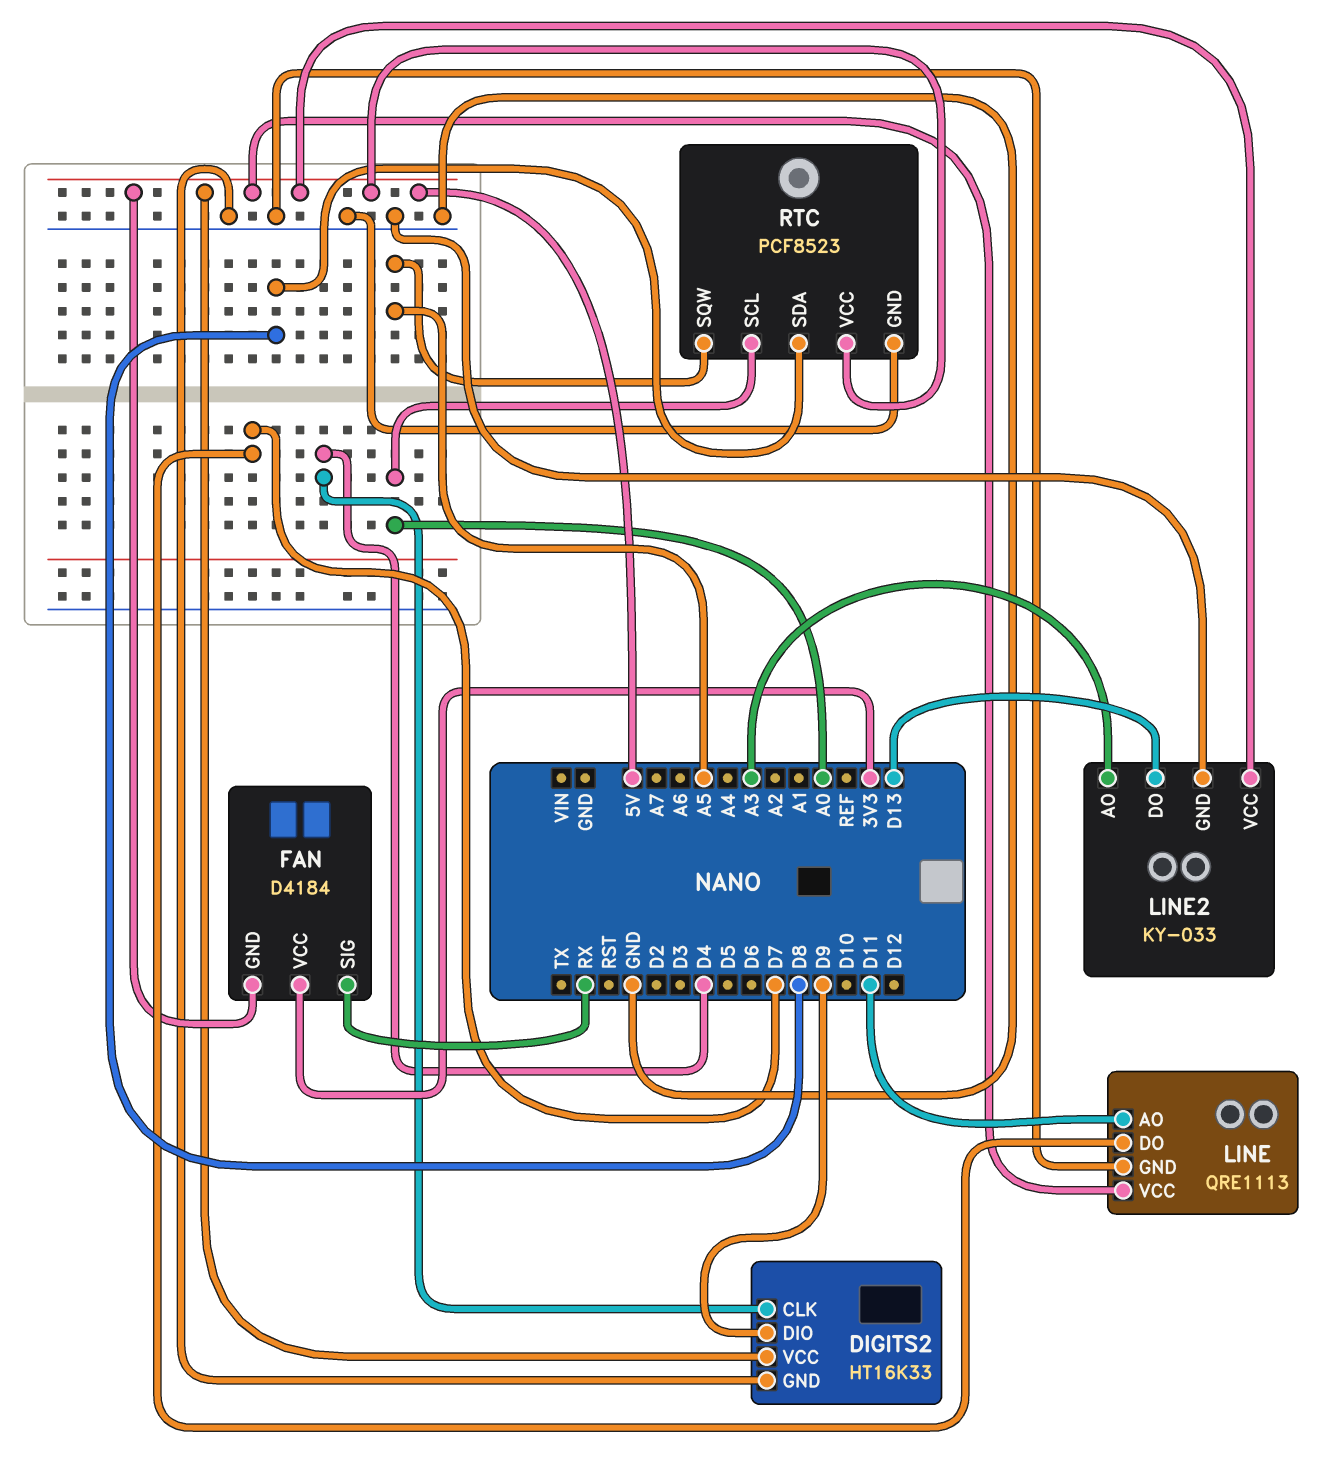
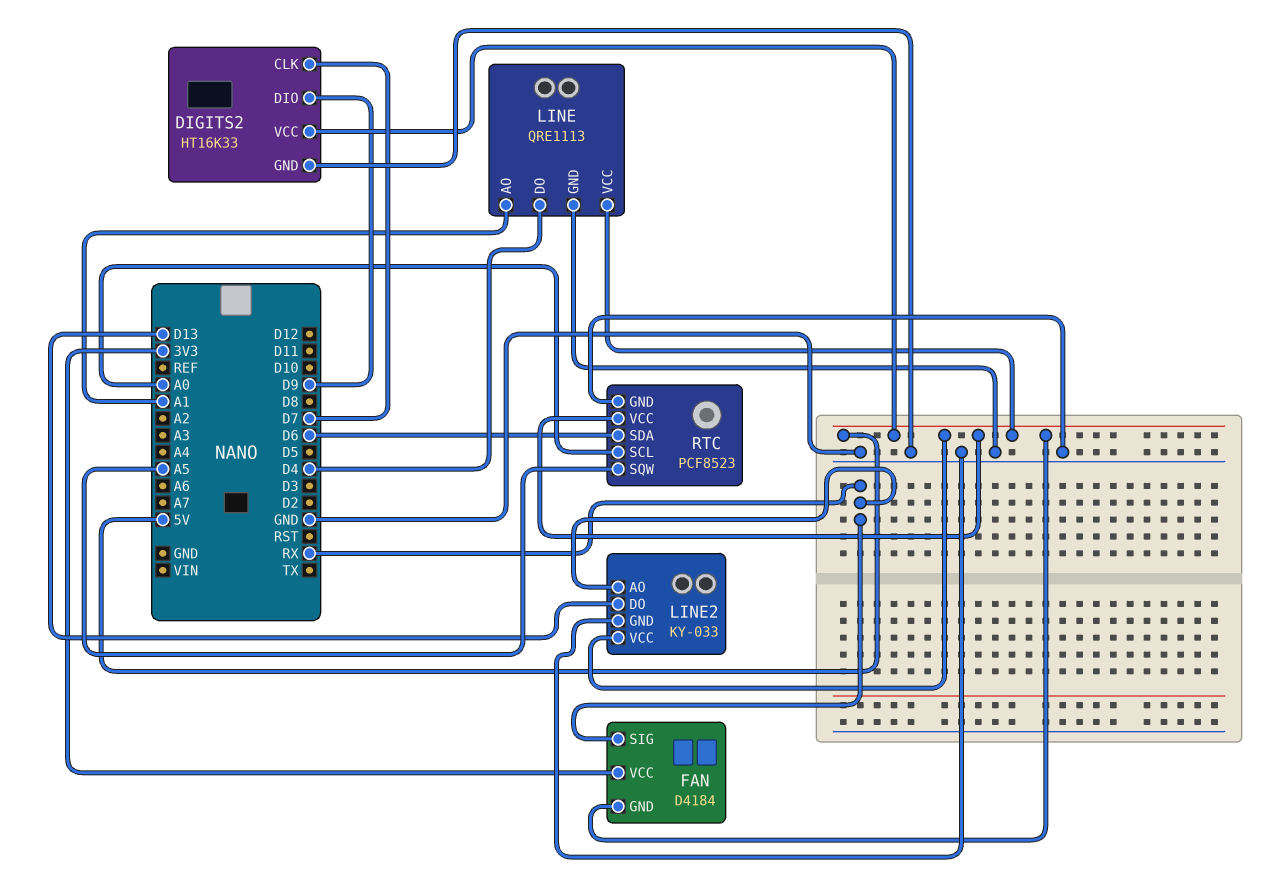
DIGITS2 pin CLK: D4 -> D7
LINE pin AO: D11 -> A1
LINE pin DO: D7 -> D4
LINE2 pin AO: A3 -> RX
RTC pin SDA: D8 -> D6

